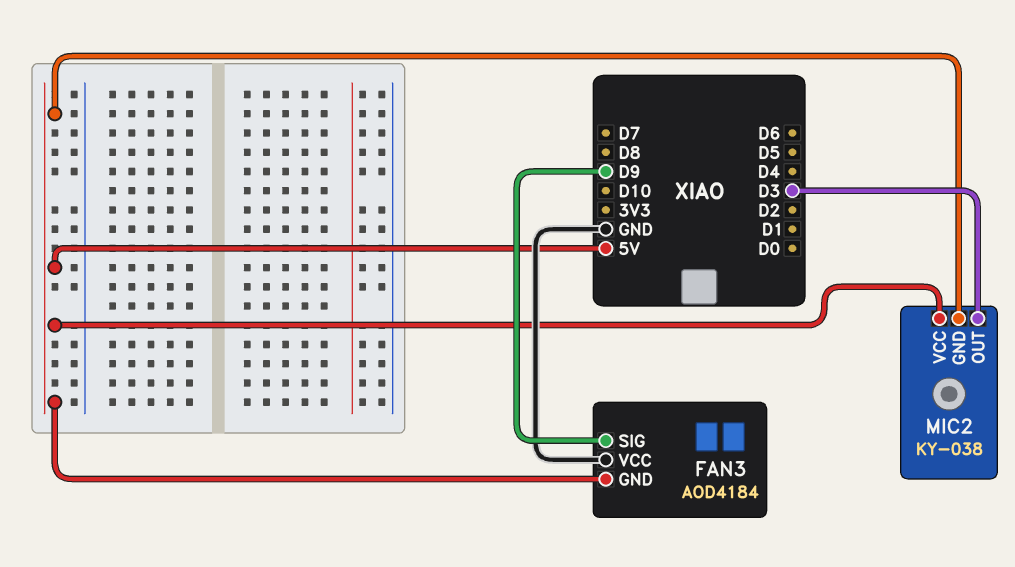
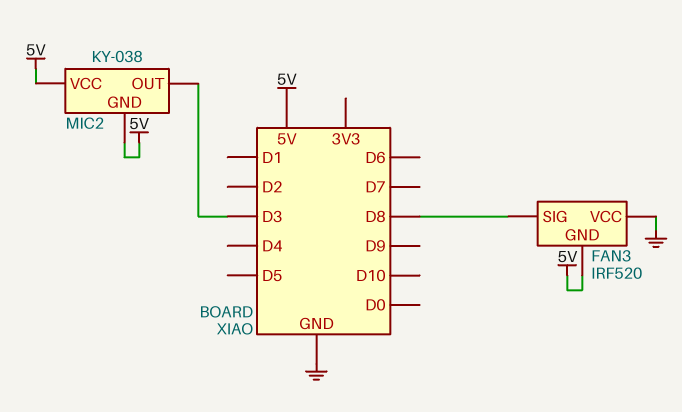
FAN3: AOD4184 -> IRF520
FAN3 pin SIG: D9 -> D8

